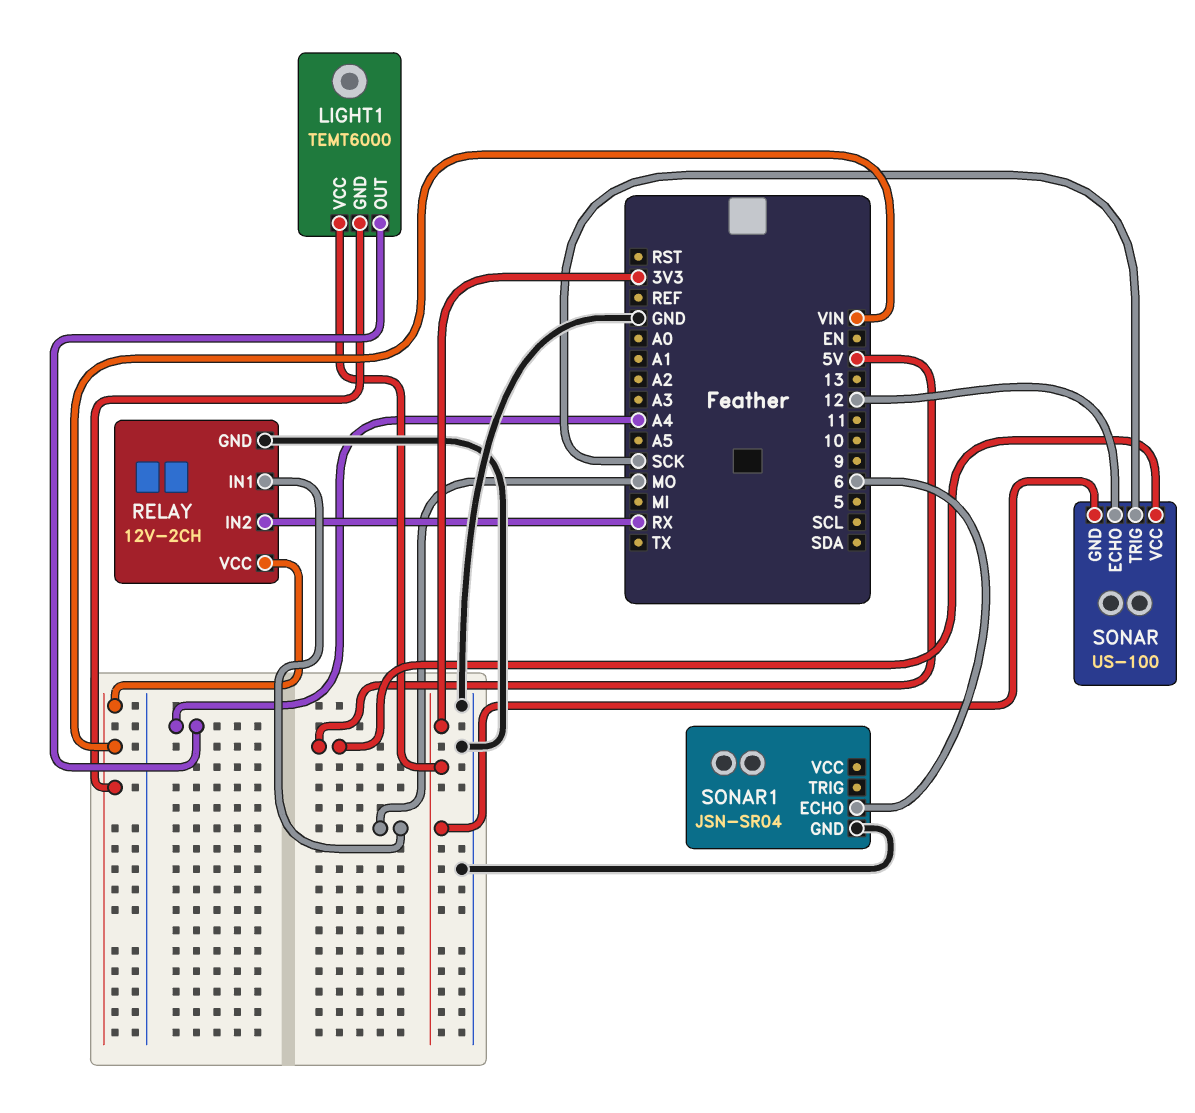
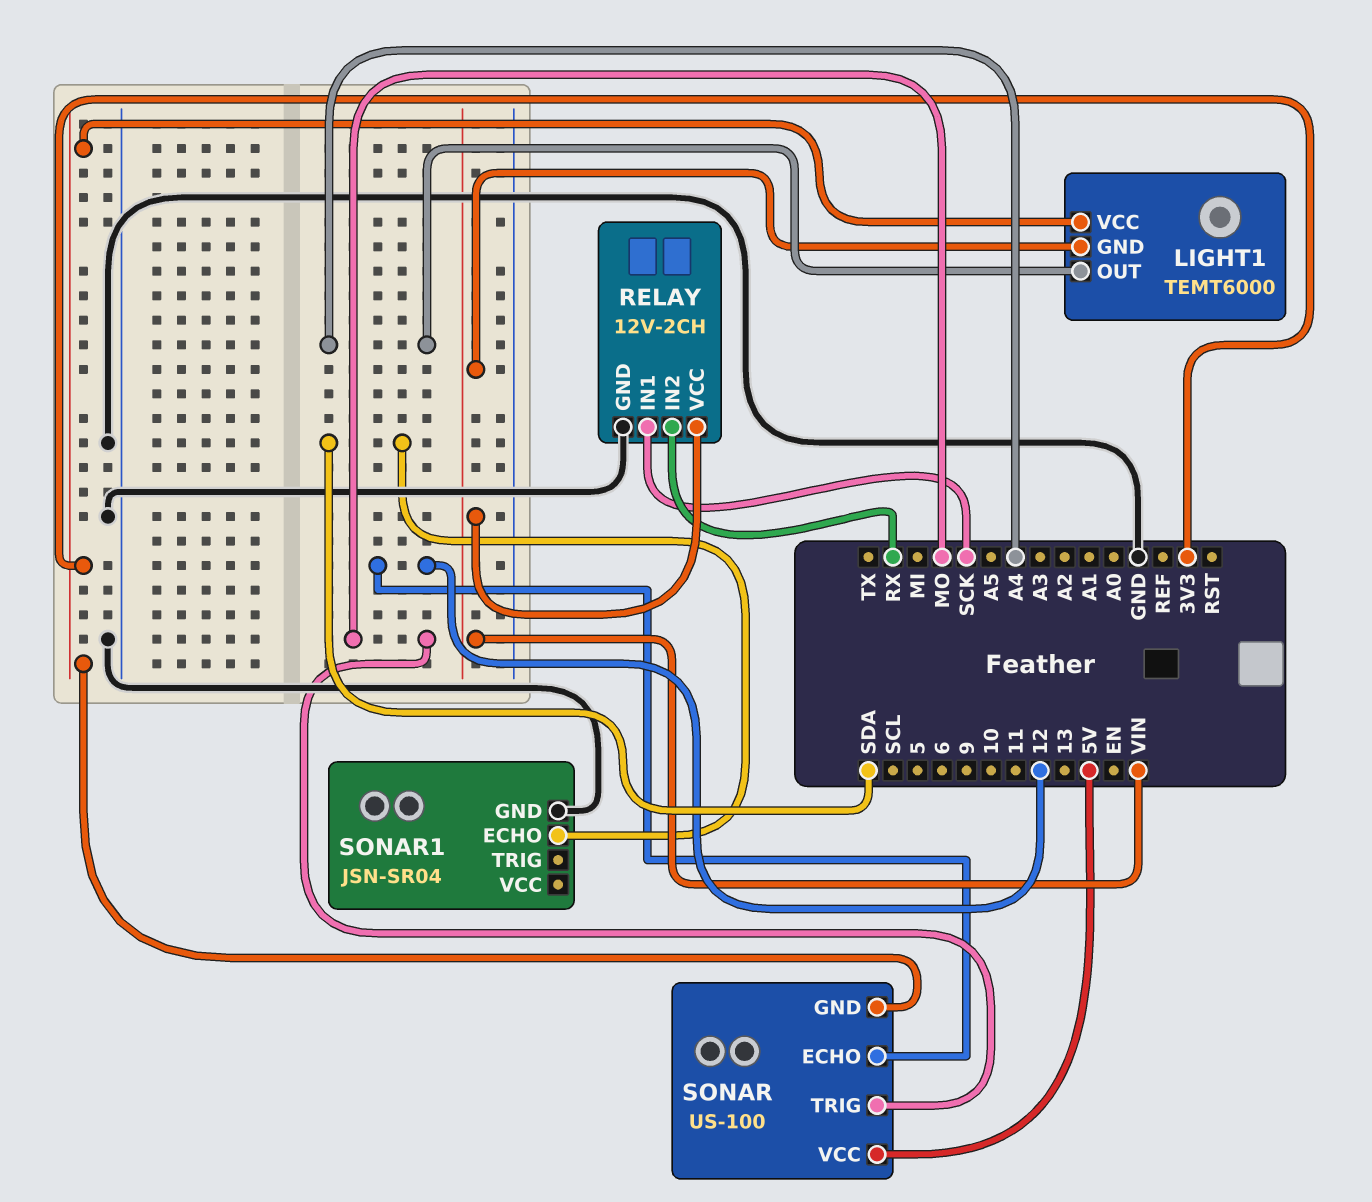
RELAY pin IN1: MO -> SCK
SONAR pin TRIG: SCK -> MO
SONAR1 pin ECHO: 6 -> SDA

